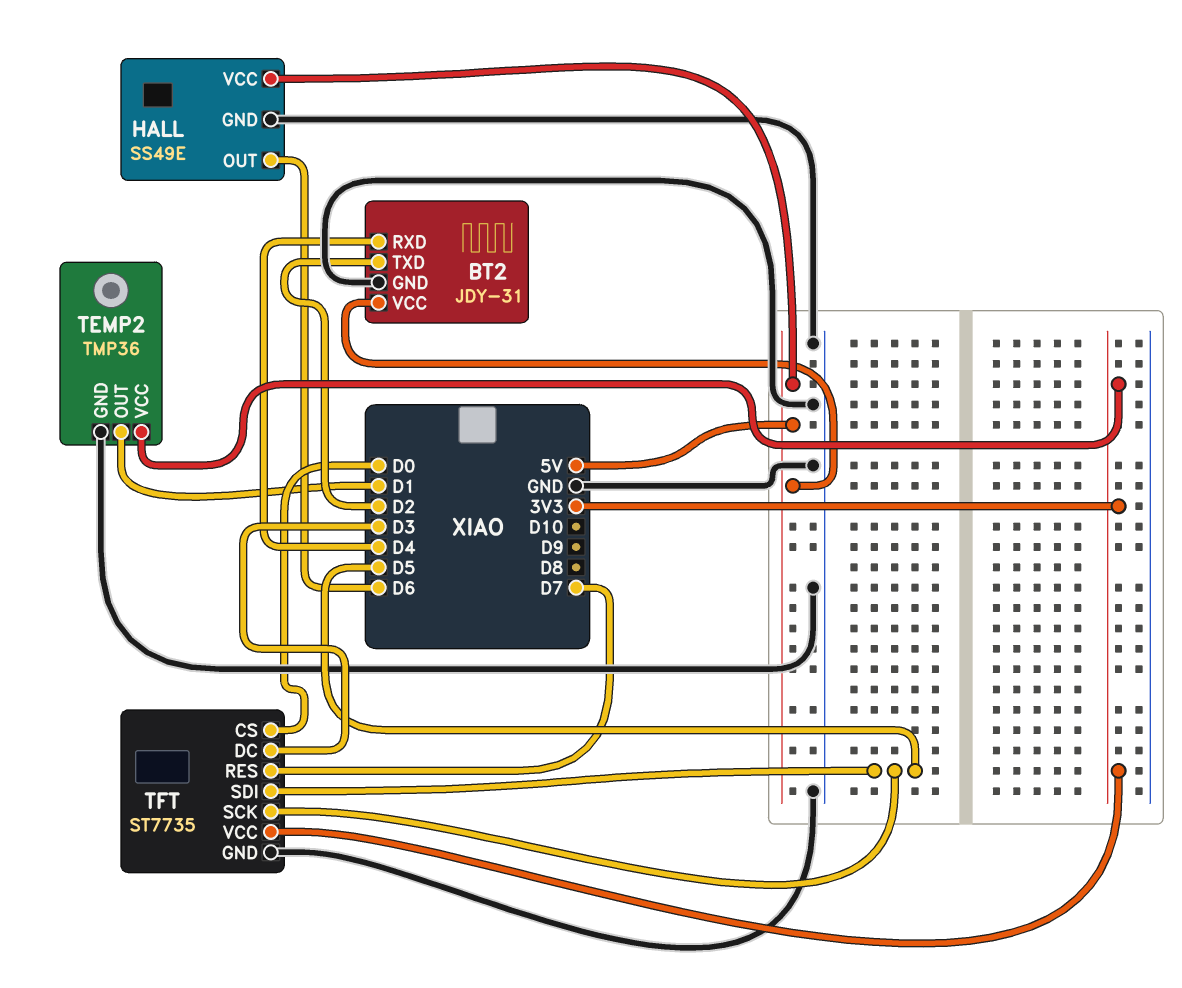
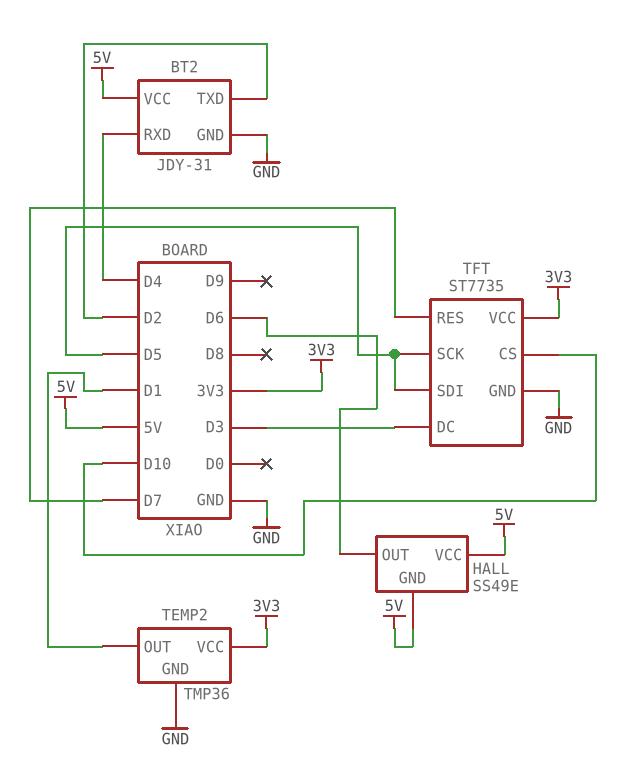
HALL pin GND: GND -> 5V
TFT pin CS: D0 -> D10

